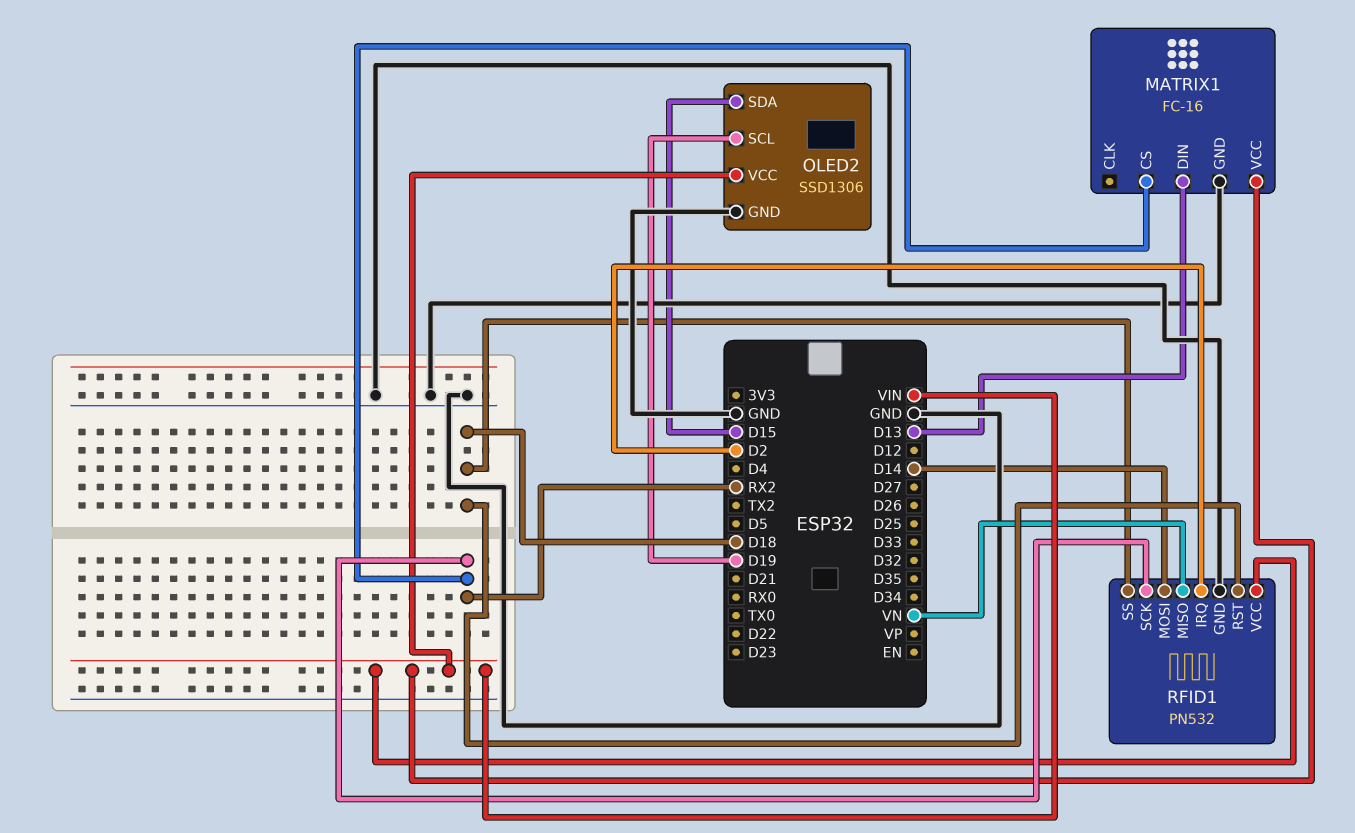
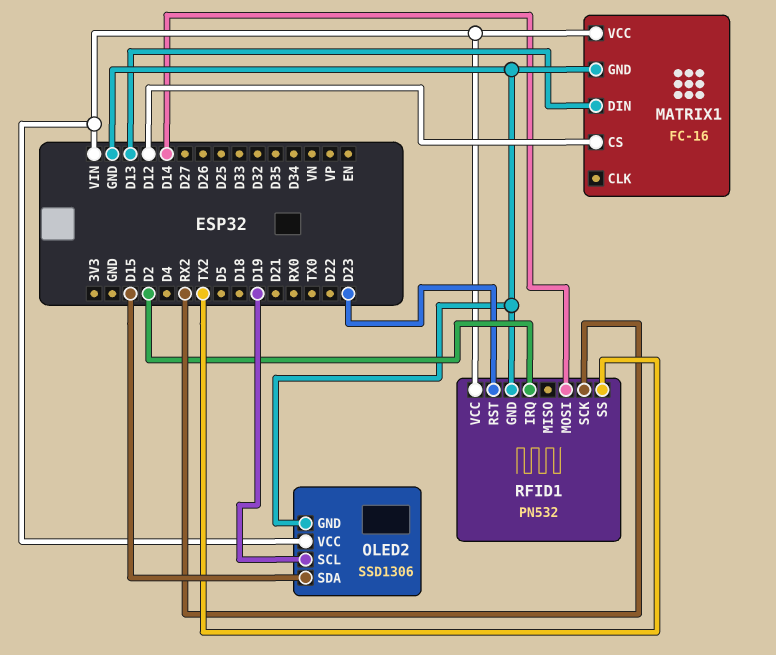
MATRIX1 pin CS: RX2 -> D12
RFID1 pin MISO: VN -> none
RFID1 pin RST: D18 -> D23
RFID1 pin SS: D18 -> TX2

